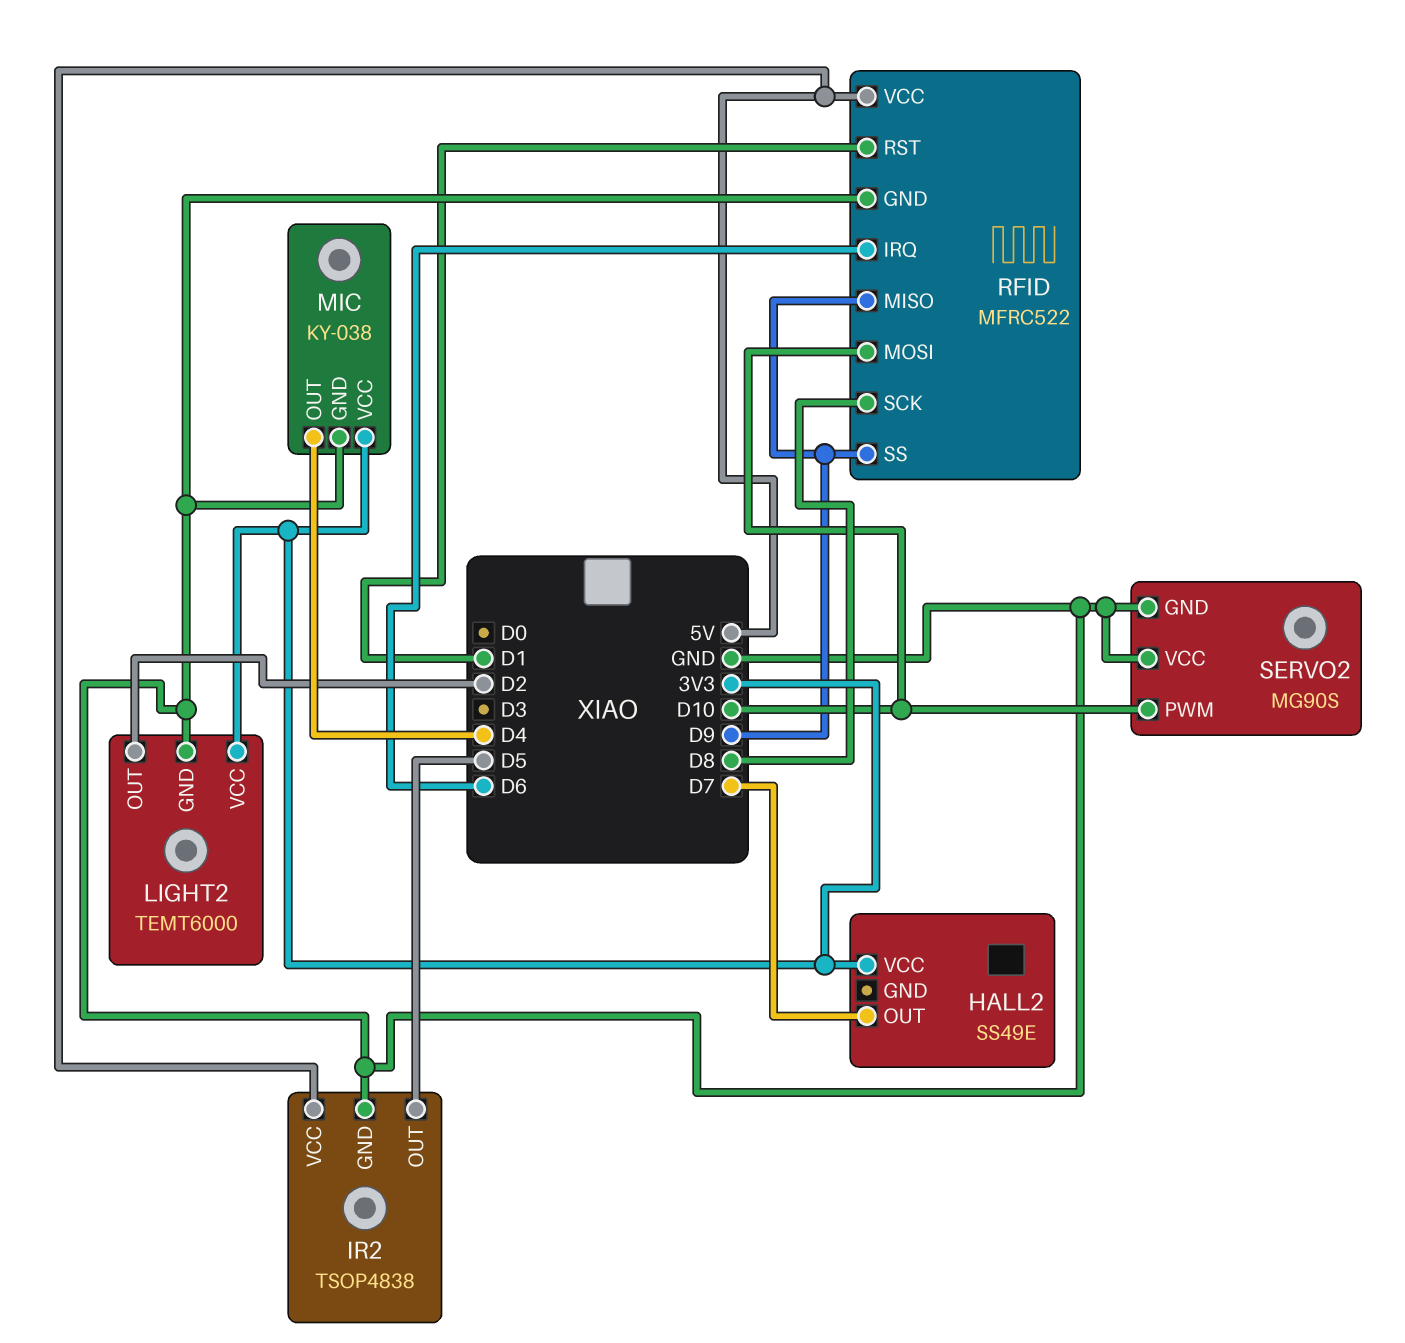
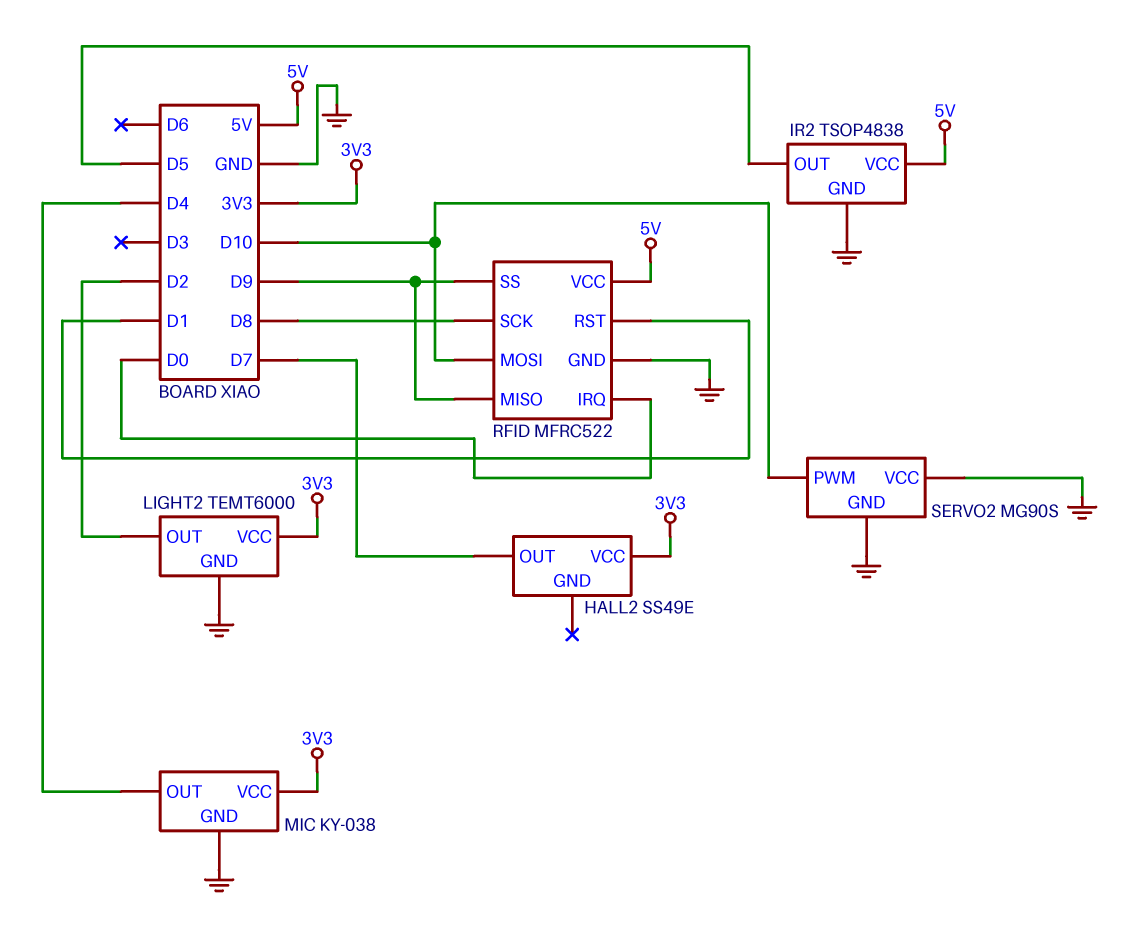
RFID pin IRQ: D6 -> D0

